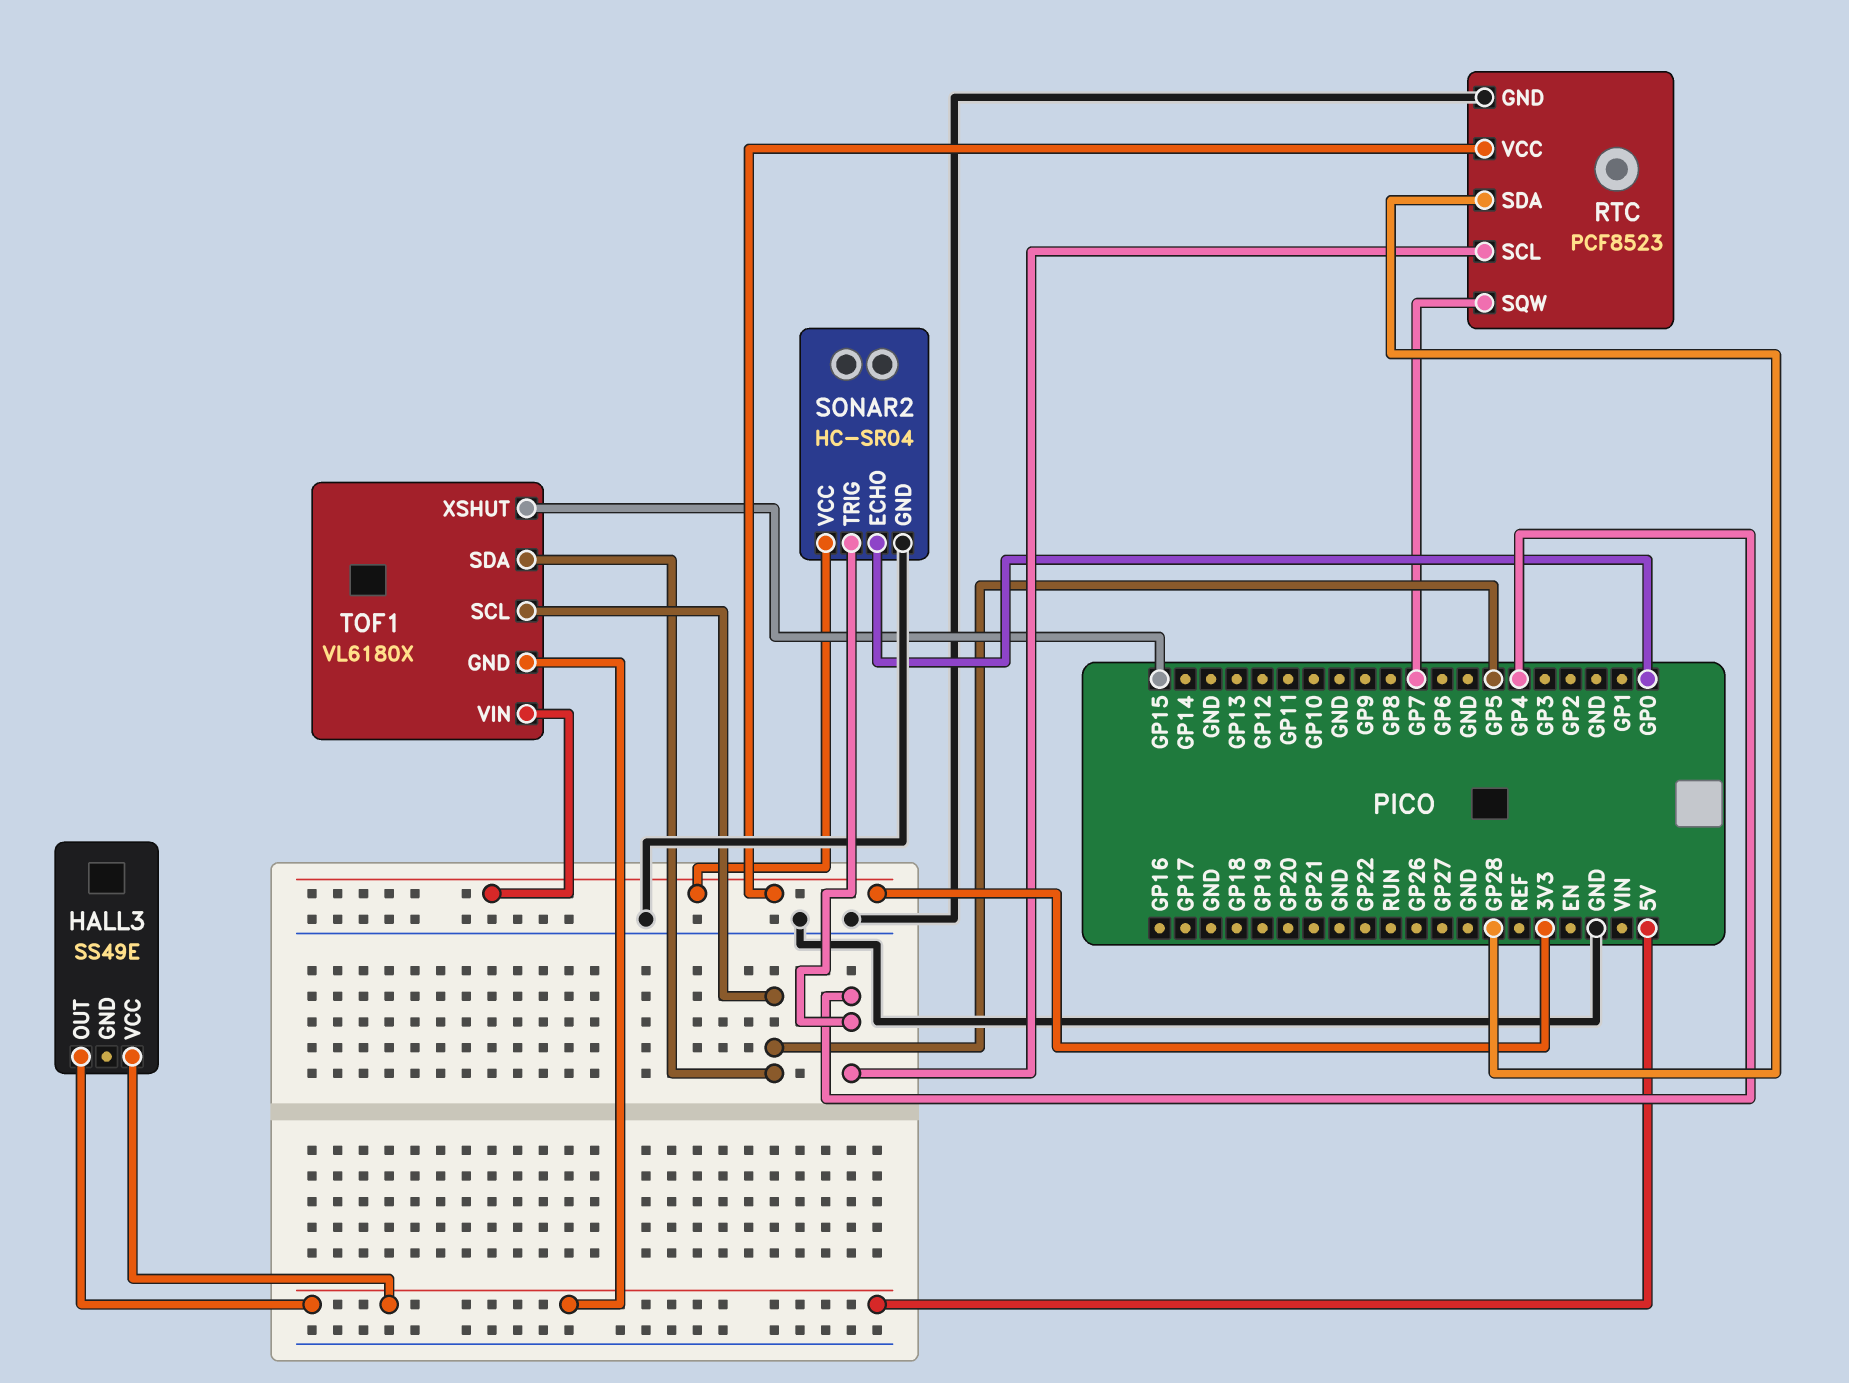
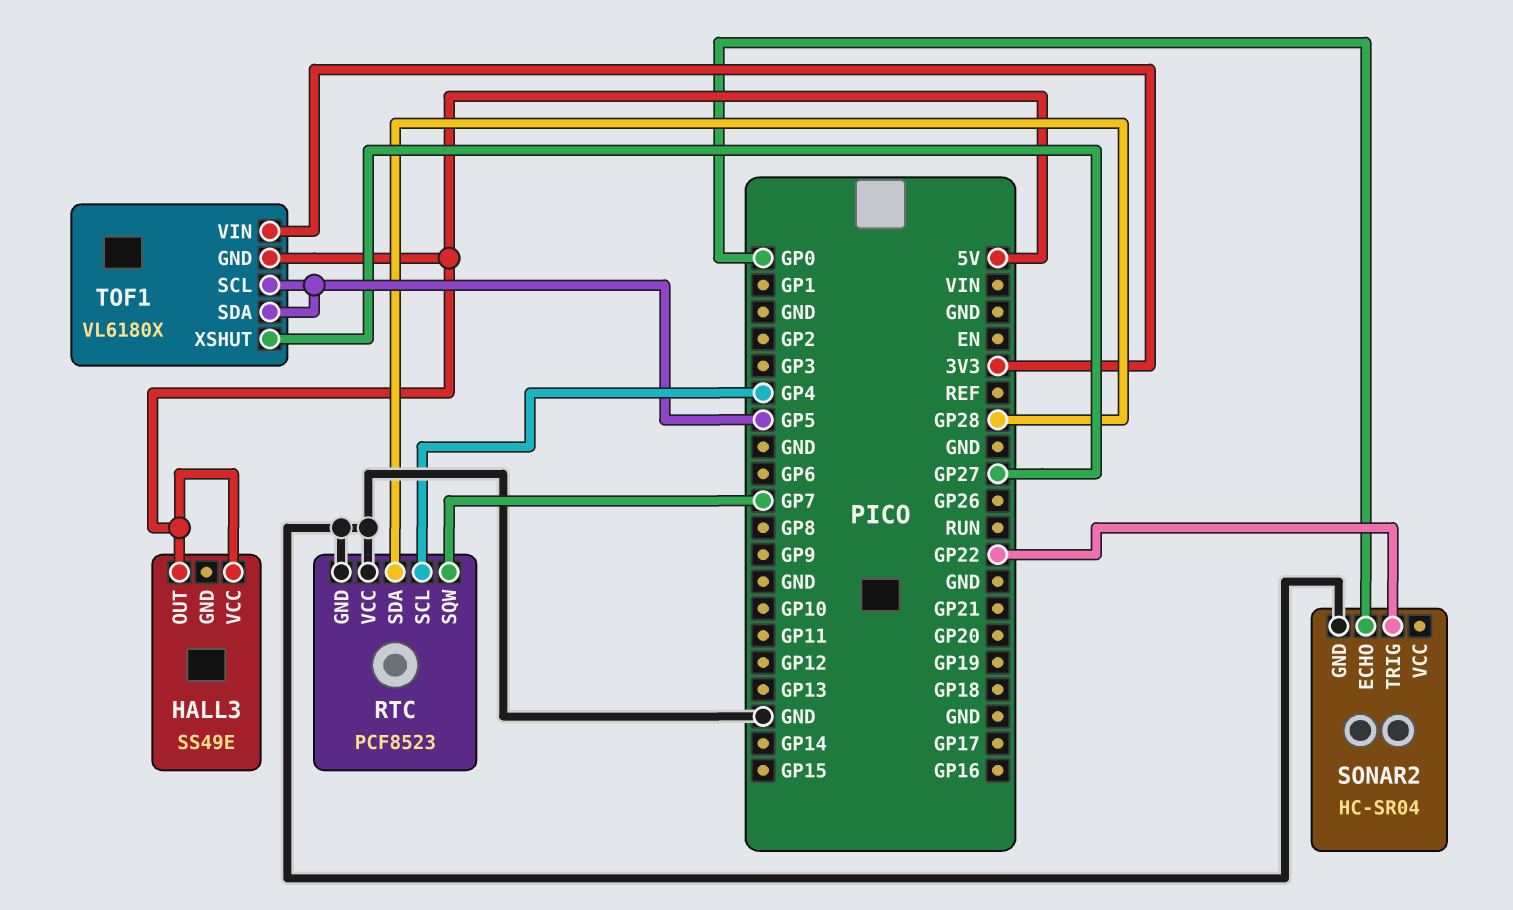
RTC pin VCC: 3V3 -> GND
SONAR2 pin TRIG: GP4 -> GP22
SONAR2 pin VCC: 3V3 -> none
TOF1 pin XSHUT: GP15 -> GP27

